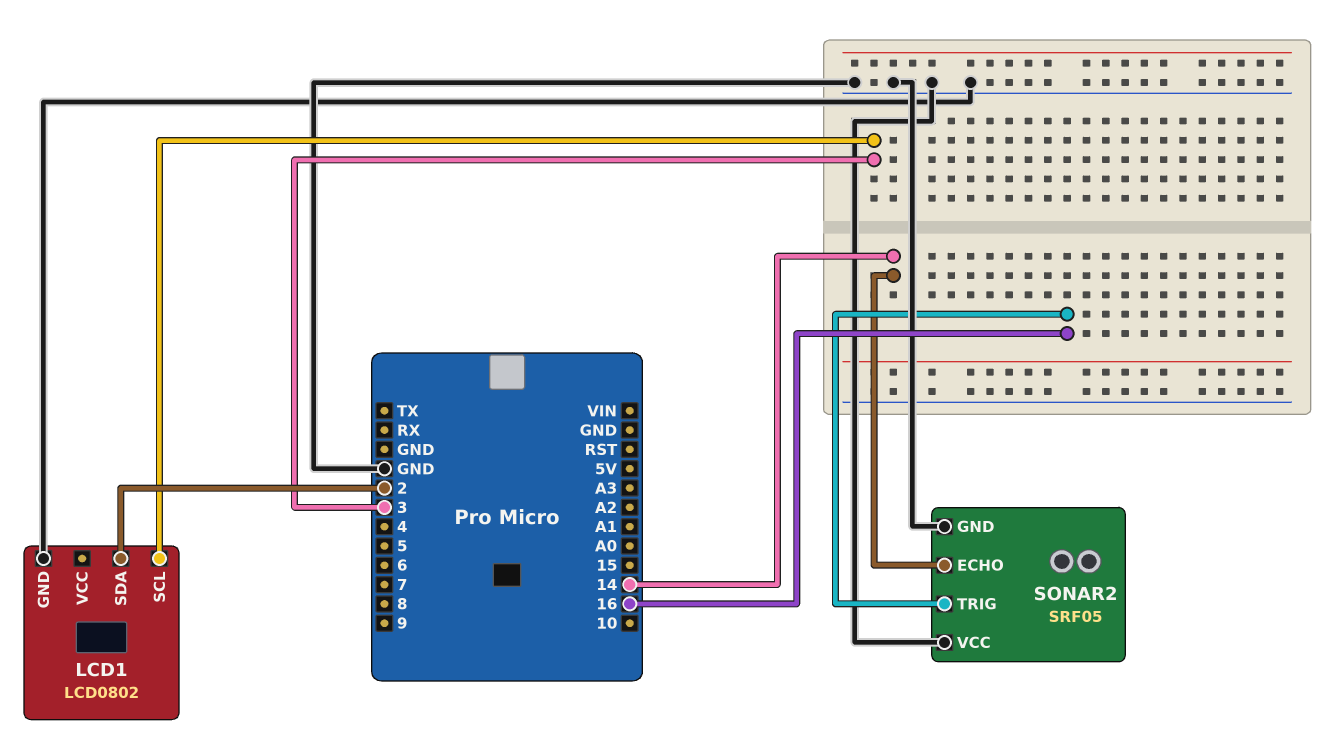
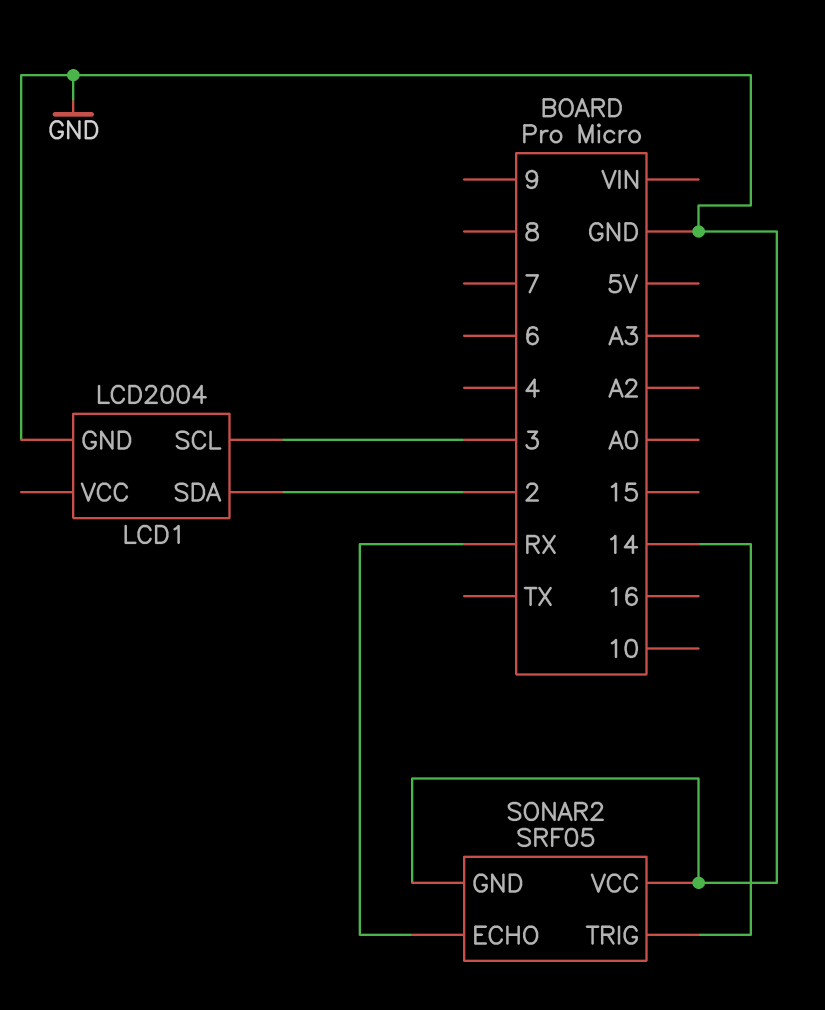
LCD1: LCD0802 -> LCD2004
SONAR2 pin ECHO: 14 -> RX
SONAR2 pin TRIG: 16 -> 14

